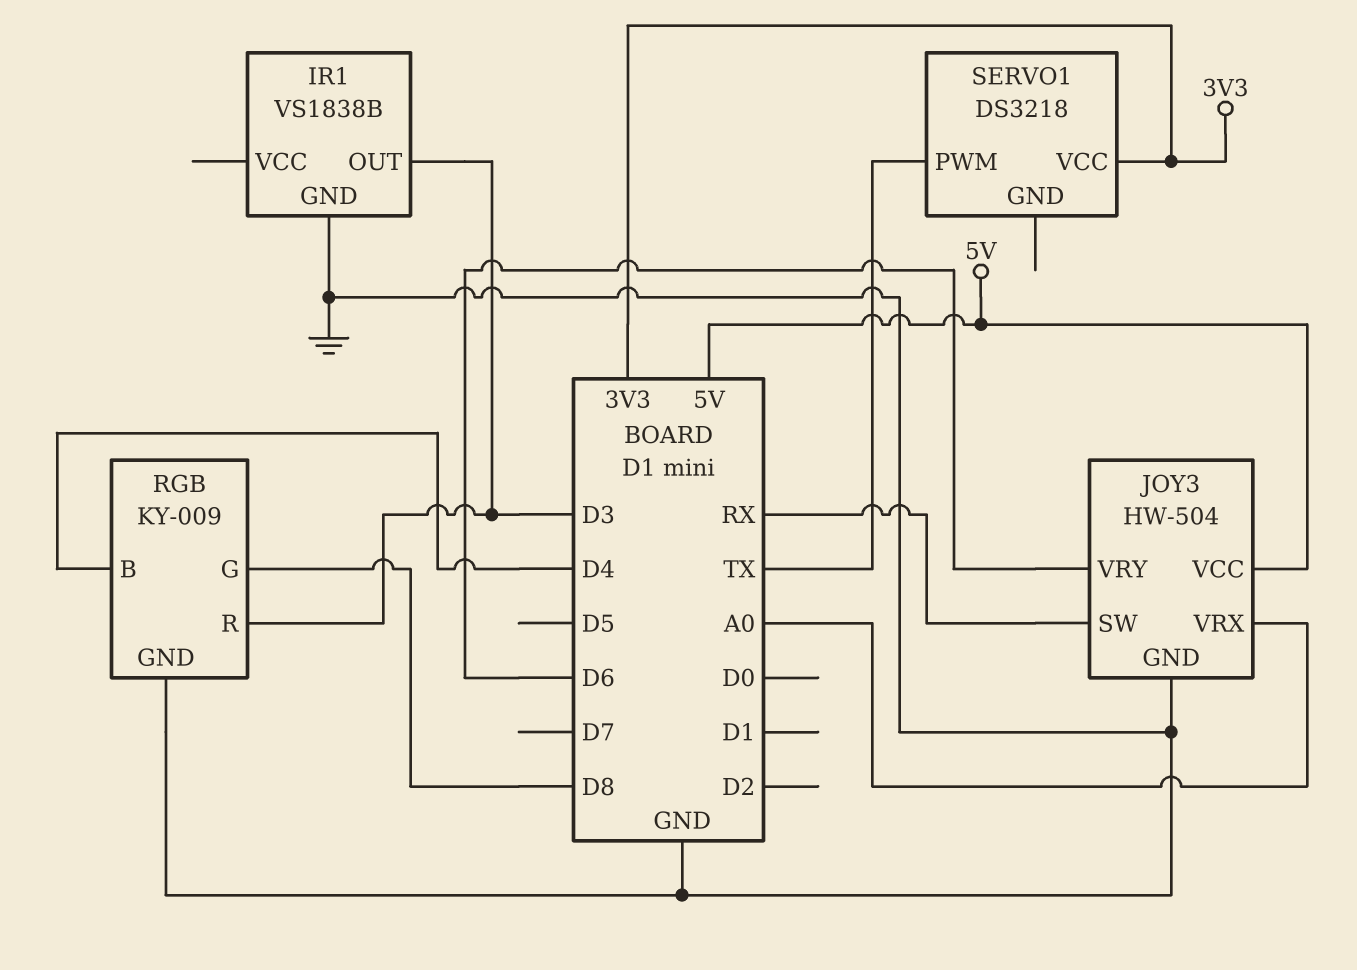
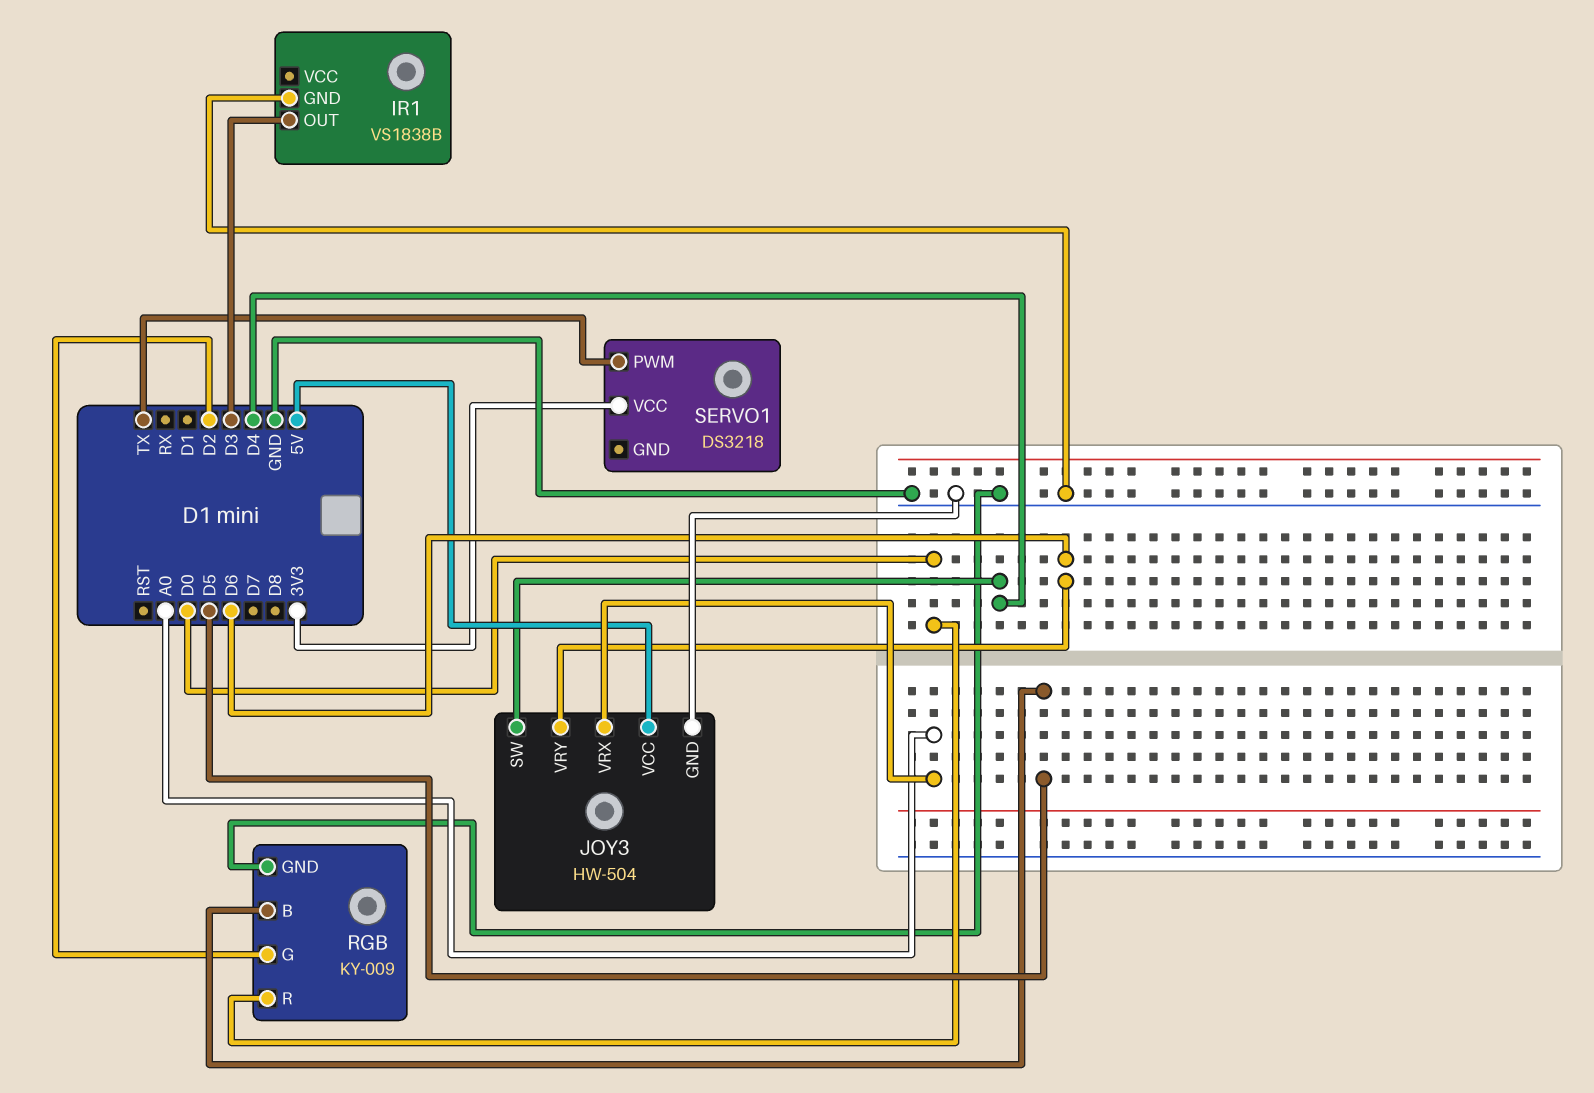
JOY3 pin SW: RX -> D4
RGB pin B: D4 -> D5
RGB pin G: D8 -> D2
RGB pin R: D3 -> D0

